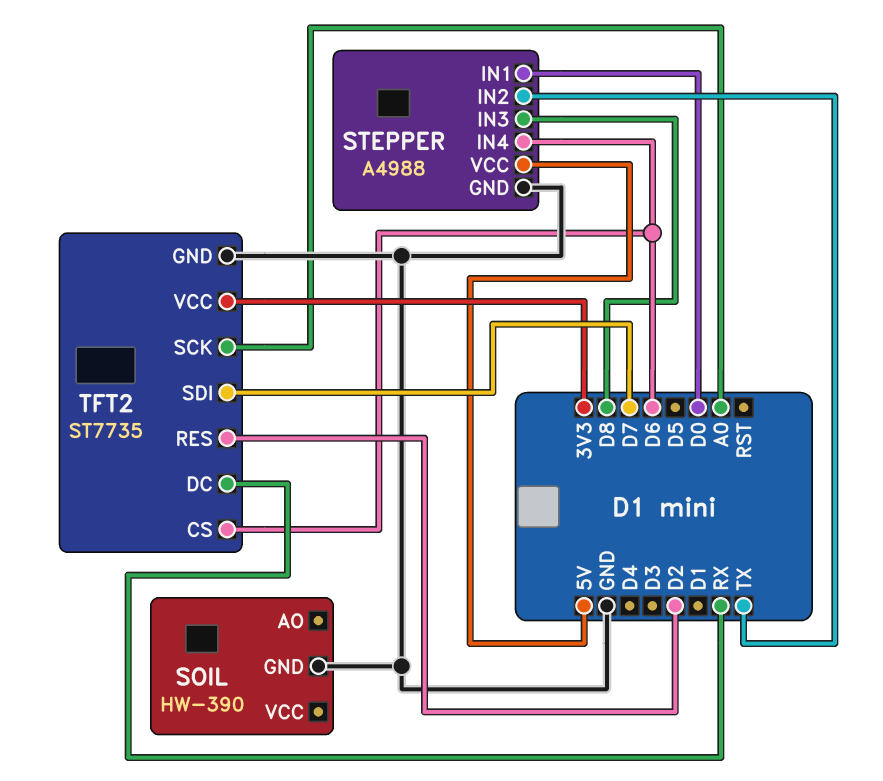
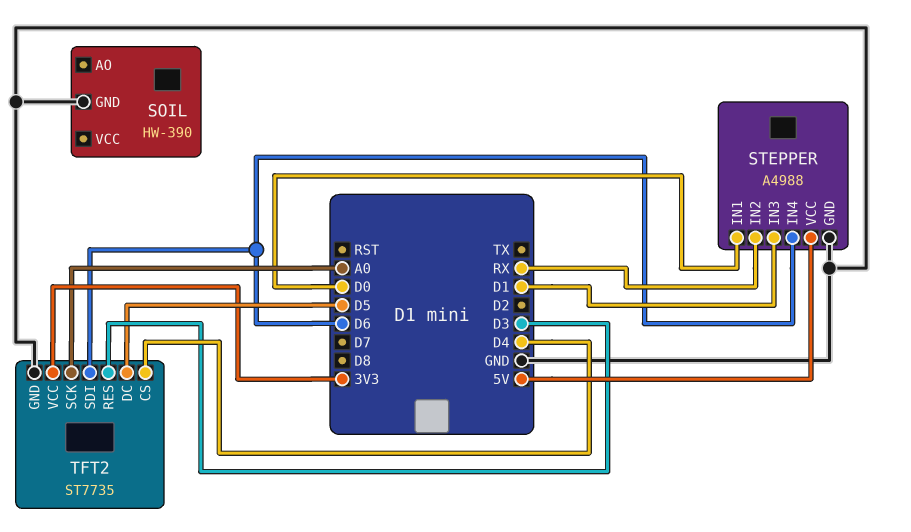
STEPPER pin IN2: TX -> RX
STEPPER pin IN3: D8 -> D1
TFT2 pin CS: D6 -> D4
TFT2 pin DC: RX -> D5
TFT2 pin RES: D2 -> D3
TFT2 pin SDI: D7 -> D6

